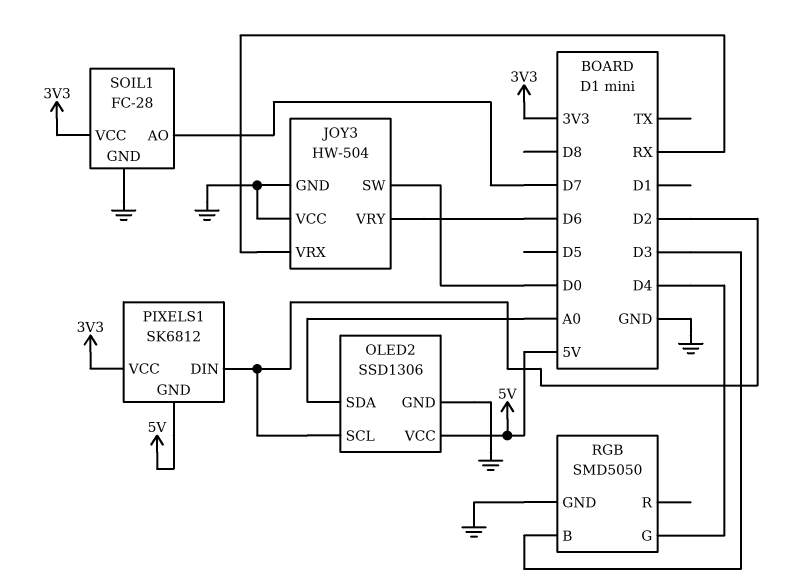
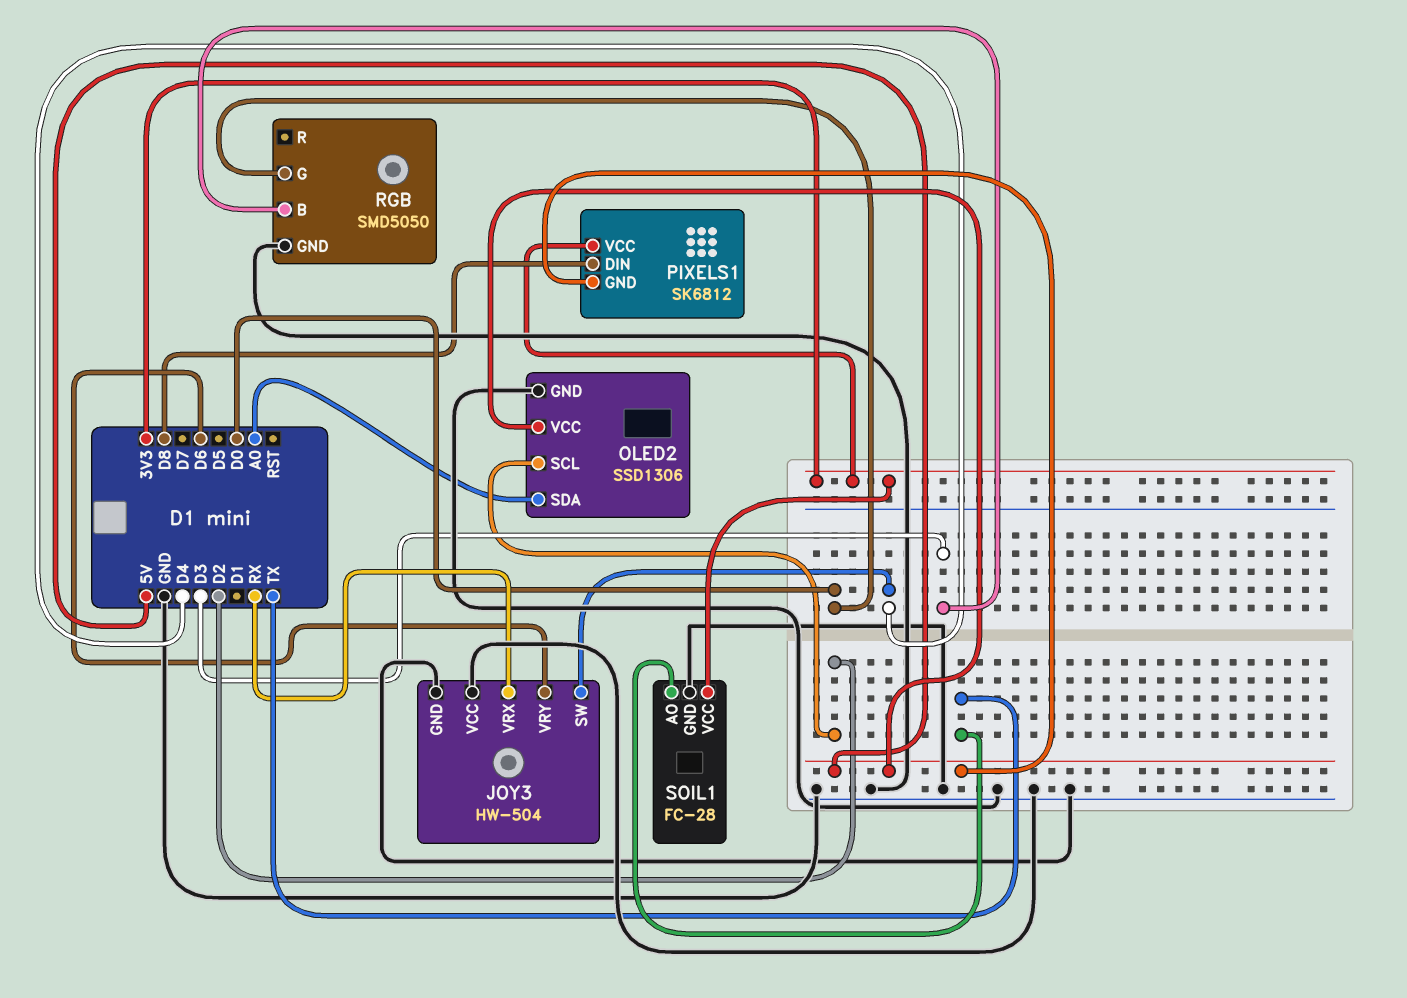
JOY3 pin SW: D0 -> D4
PIXELS1 pin DIN: D2 -> D8
RGB pin G: D4 -> D0
SOIL1 pin AO: D7 -> TX

